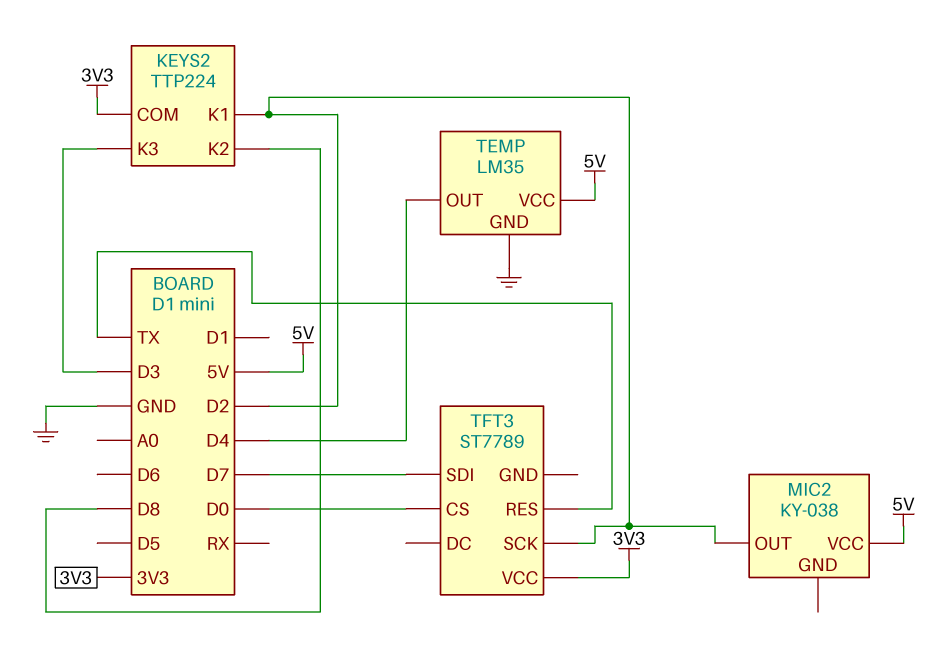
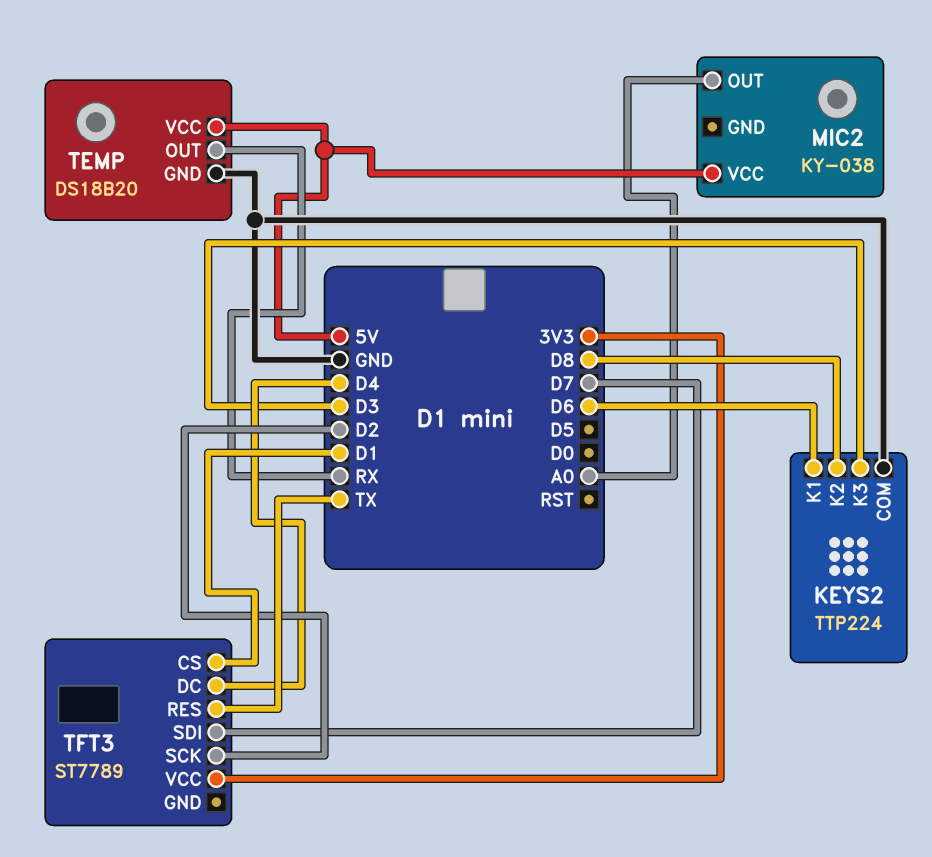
KEYS2 pin COM: 3V3 -> GND
KEYS2 pin K1: D2 -> D6
MIC2 pin OUT: D2 -> A0
TEMP: LM35 -> DS18B20
TEMP pin OUT: D4 -> RX
TFT3 pin CS: D0 -> D1
TFT3 pin DC: none -> D4

